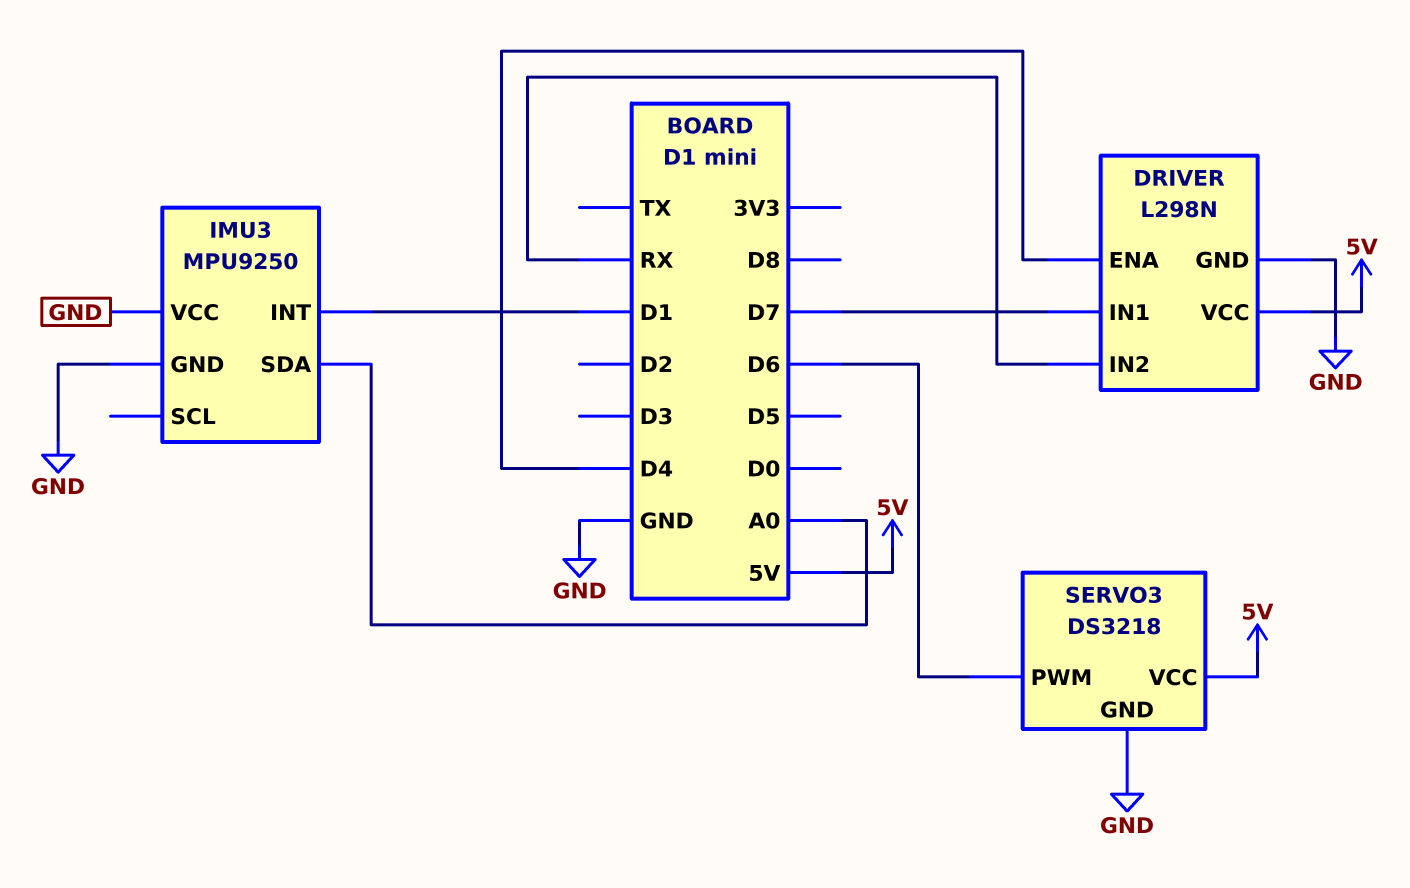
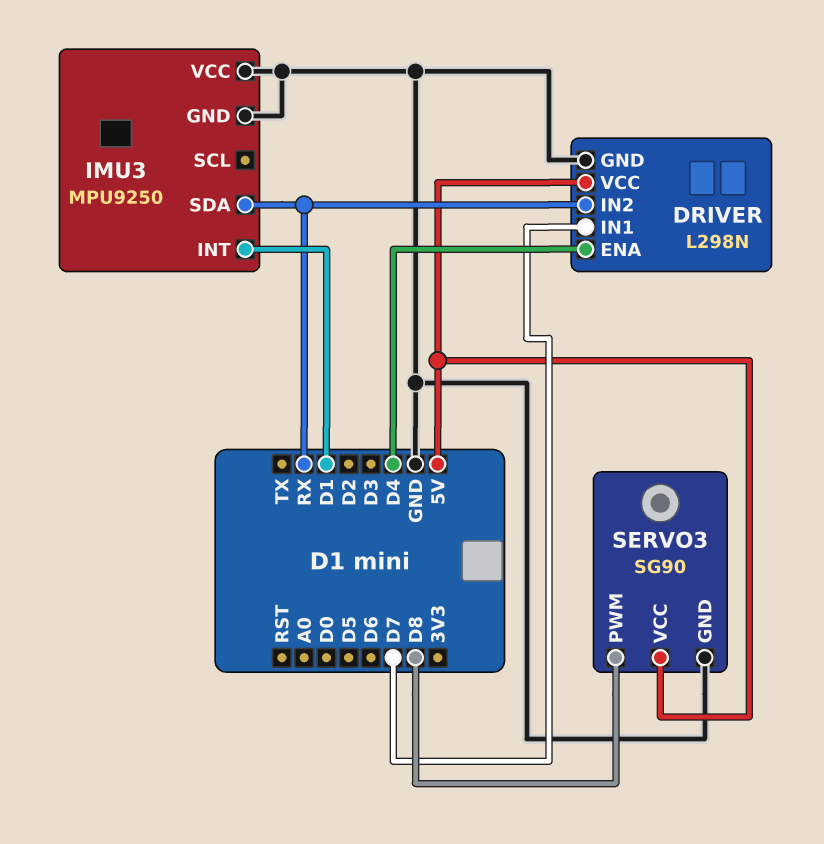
IMU3 pin SDA: A0 -> RX
SERVO3: DS3218 -> SG90
SERVO3 pin PWM: D6 -> D8

